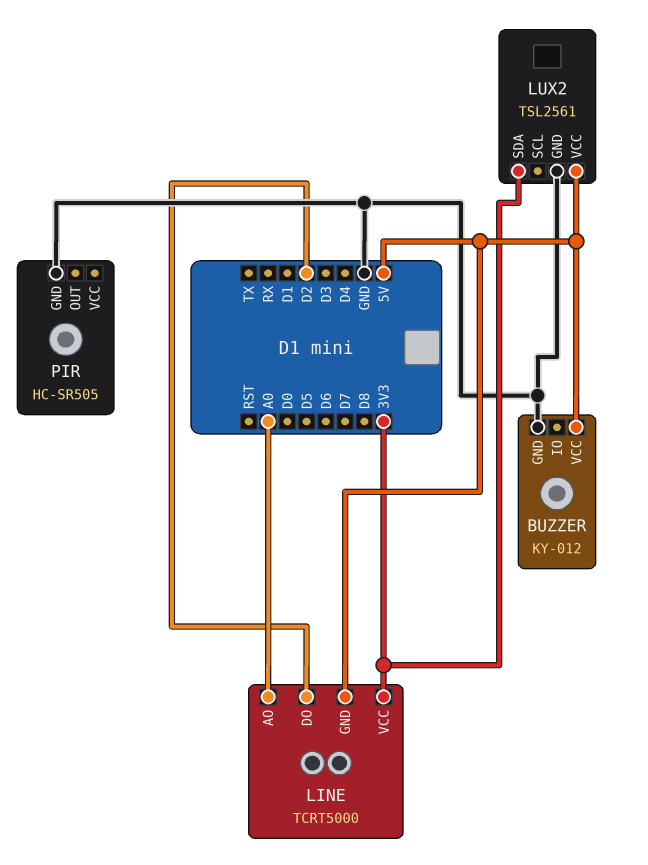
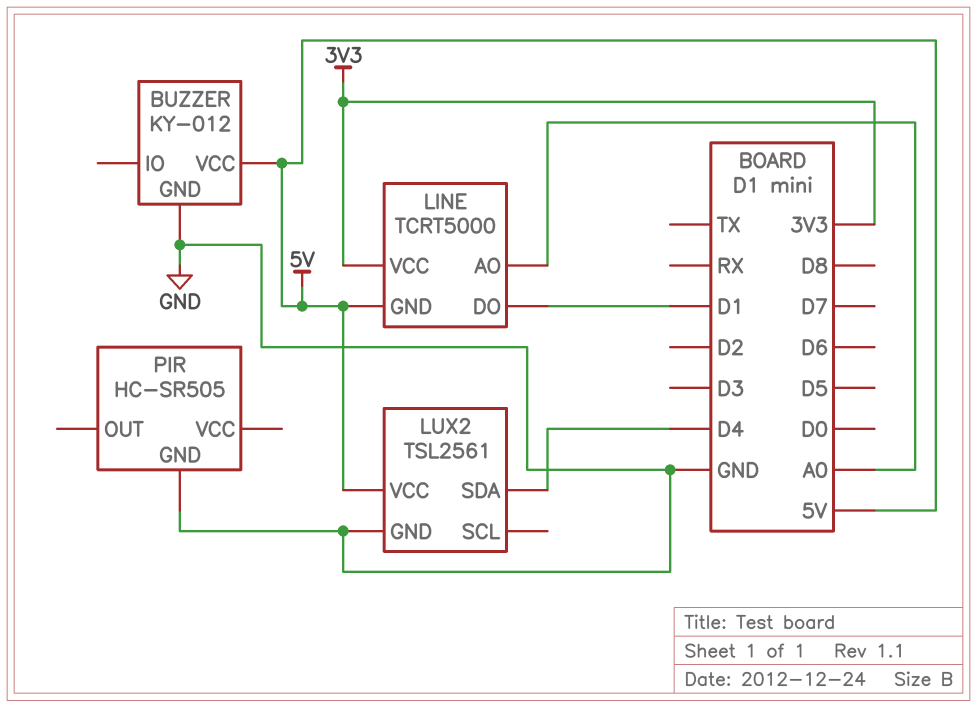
LINE pin DO: D2 -> D1
LUX2 pin SDA: 3V3 -> D4

